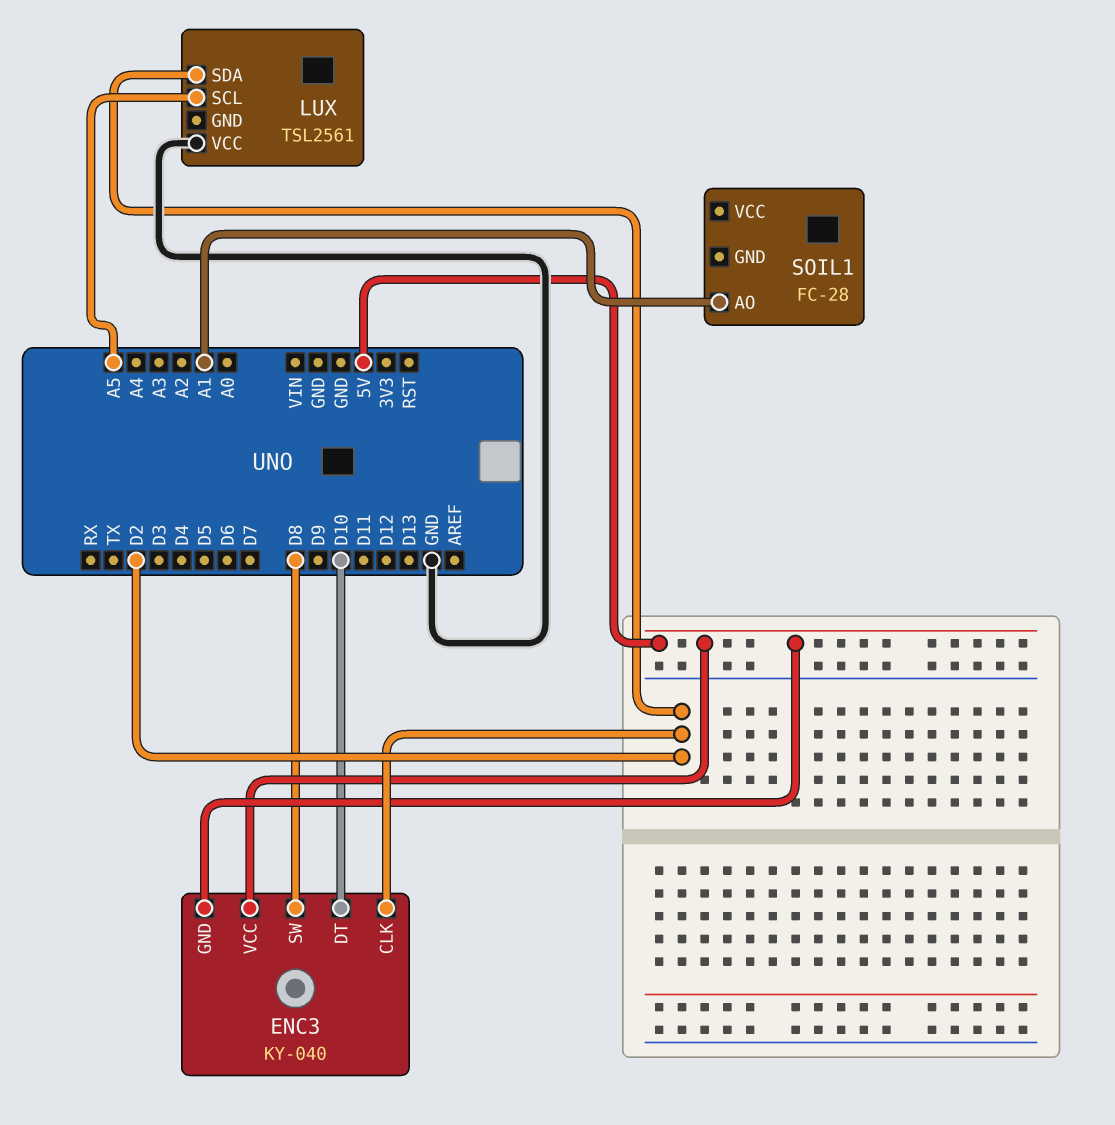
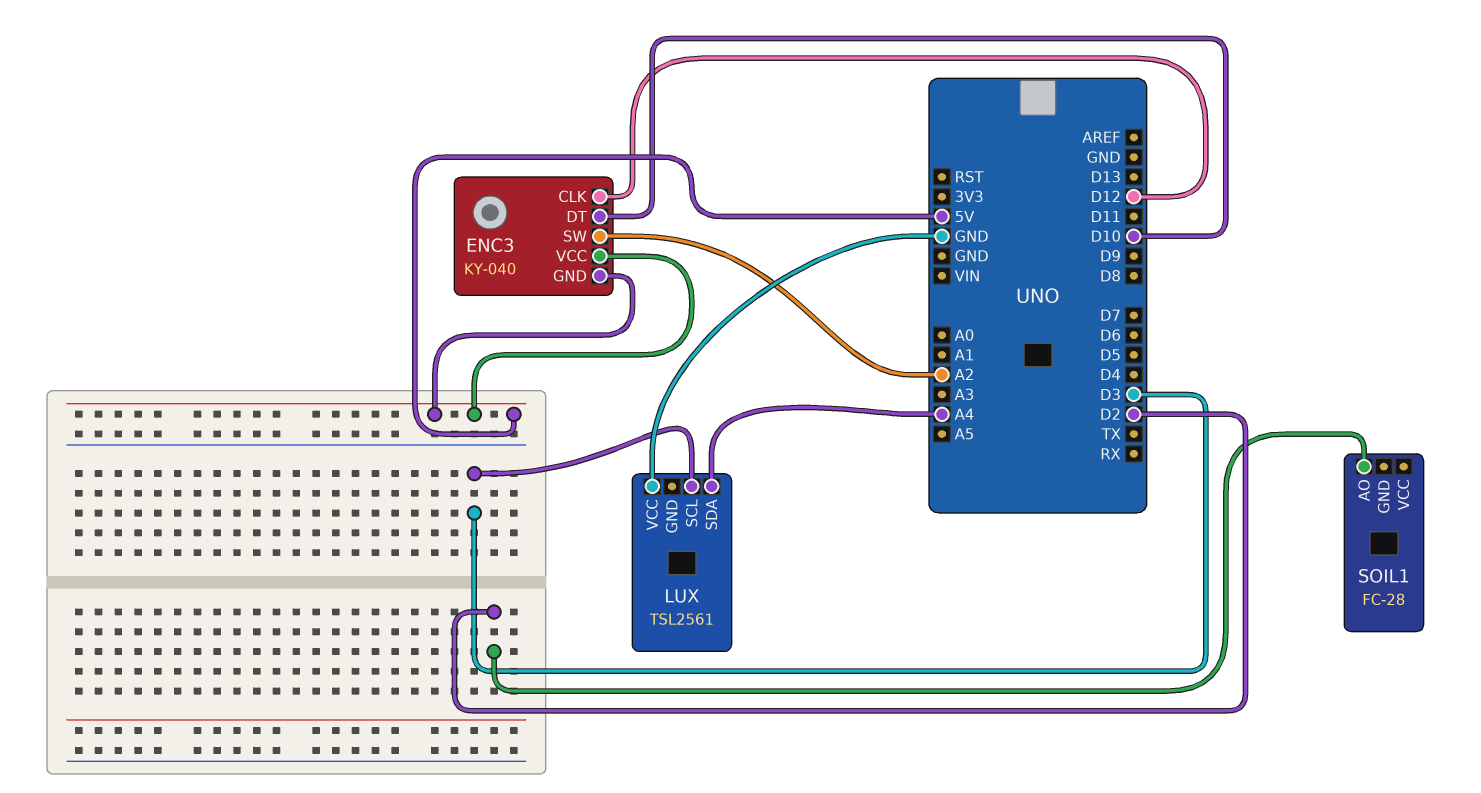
ENC3 pin CLK: D2 -> D12
ENC3 pin SW: D8 -> A2
LUX pin SCL: A5 -> D3
LUX pin SDA: D2 -> A4
SOIL1 pin AO: A1 -> D2

